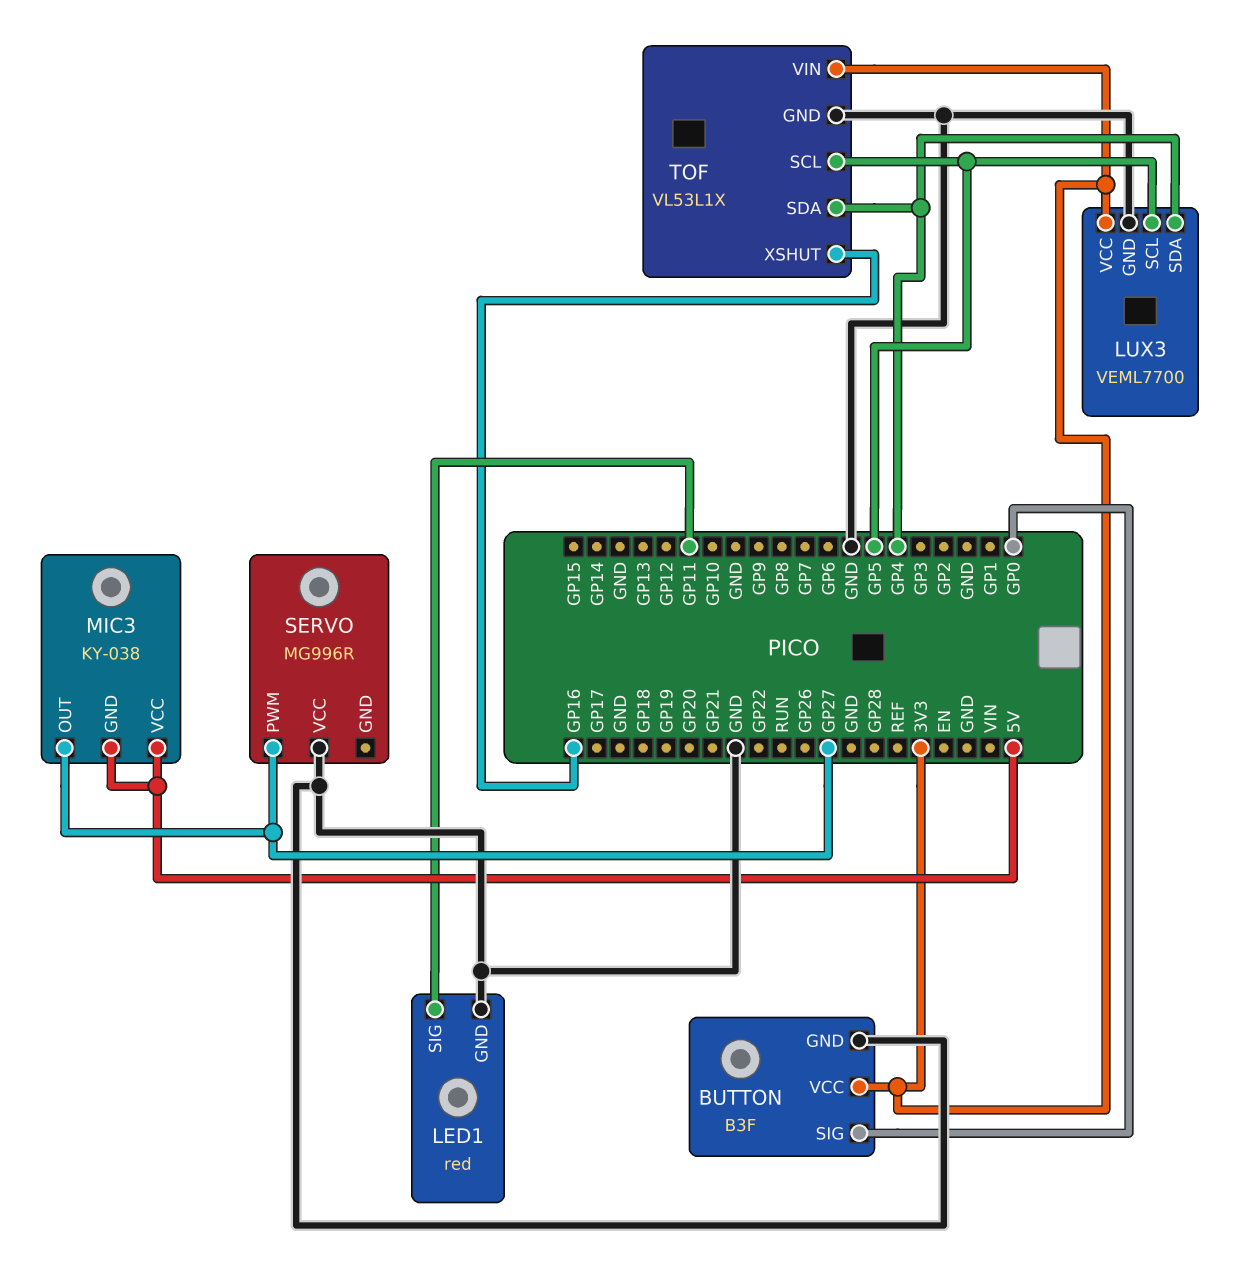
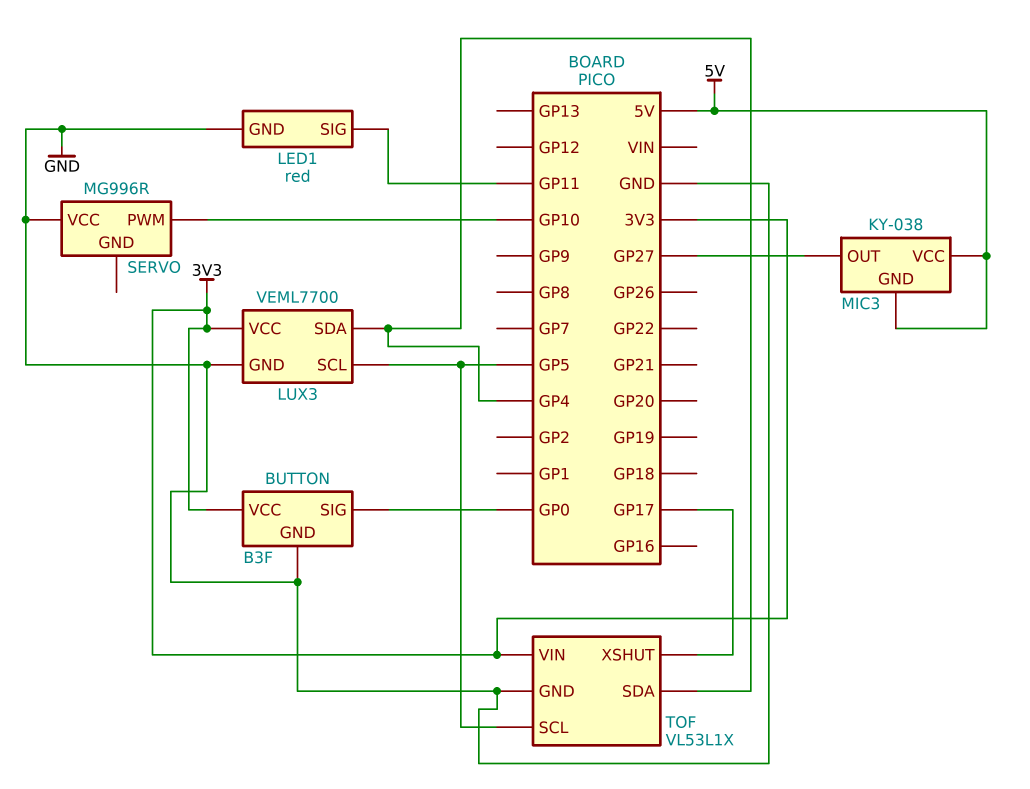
SERVO pin PWM: GP27 -> GP10
TOF pin XSHUT: GP16 -> GP17

